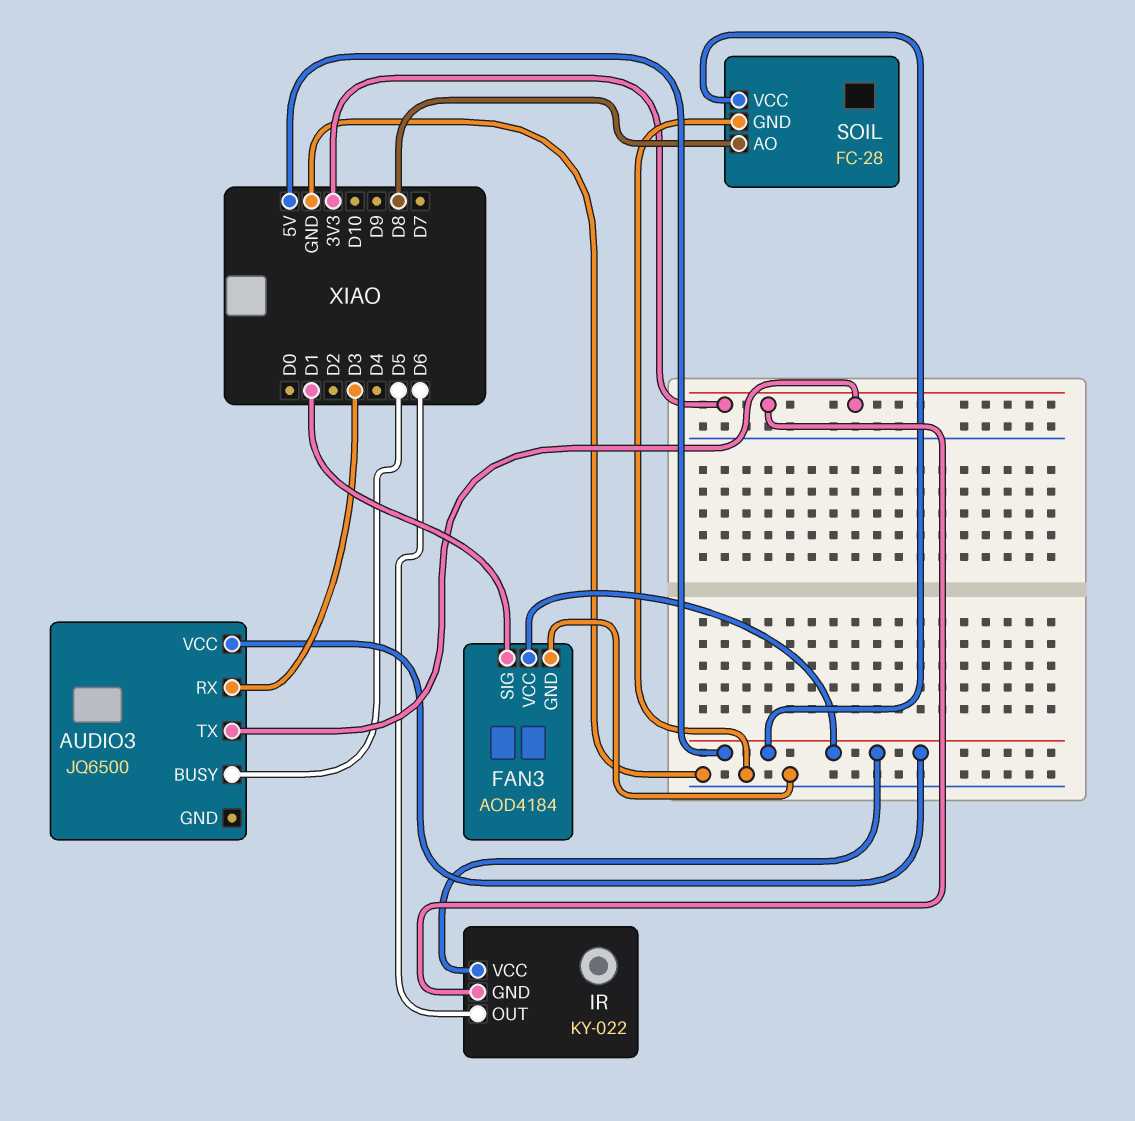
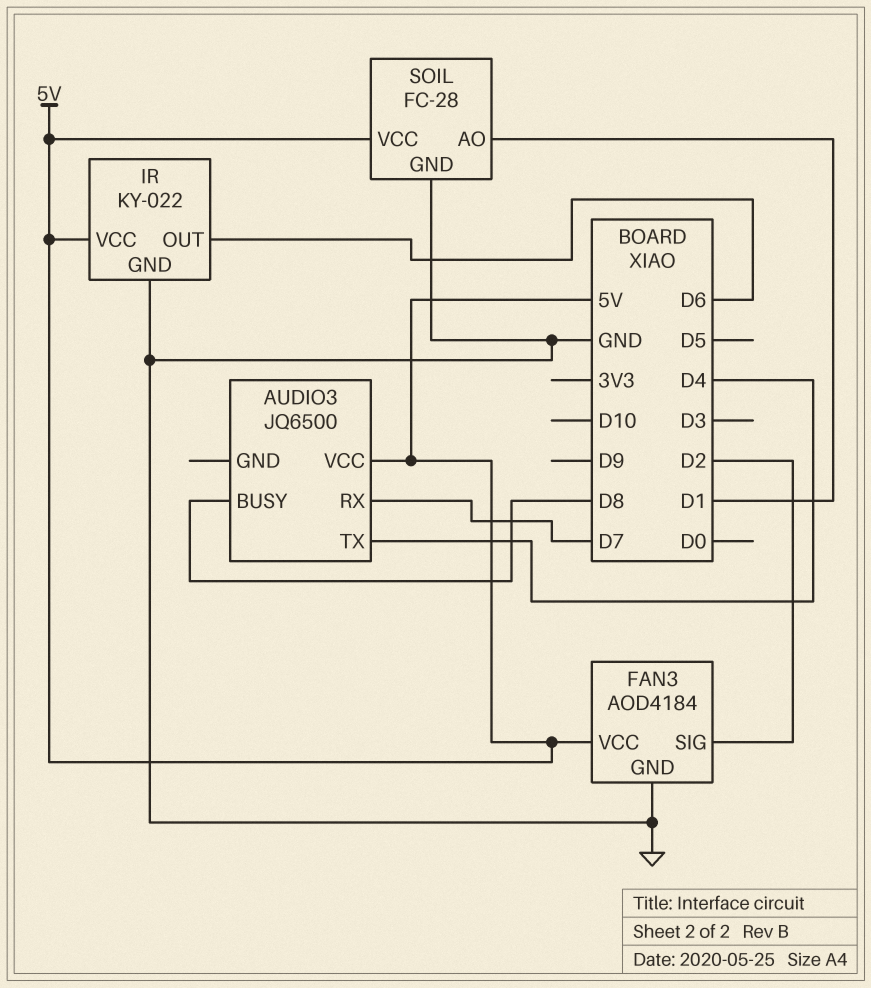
AUDIO3 pin BUSY: D5 -> D8
AUDIO3 pin RX: D3 -> D7
AUDIO3 pin TX: 3V3 -> D4
FAN3 pin SIG: D1 -> D2
IR pin GND: 3V3 -> GND
SOIL pin AO: D8 -> D1

